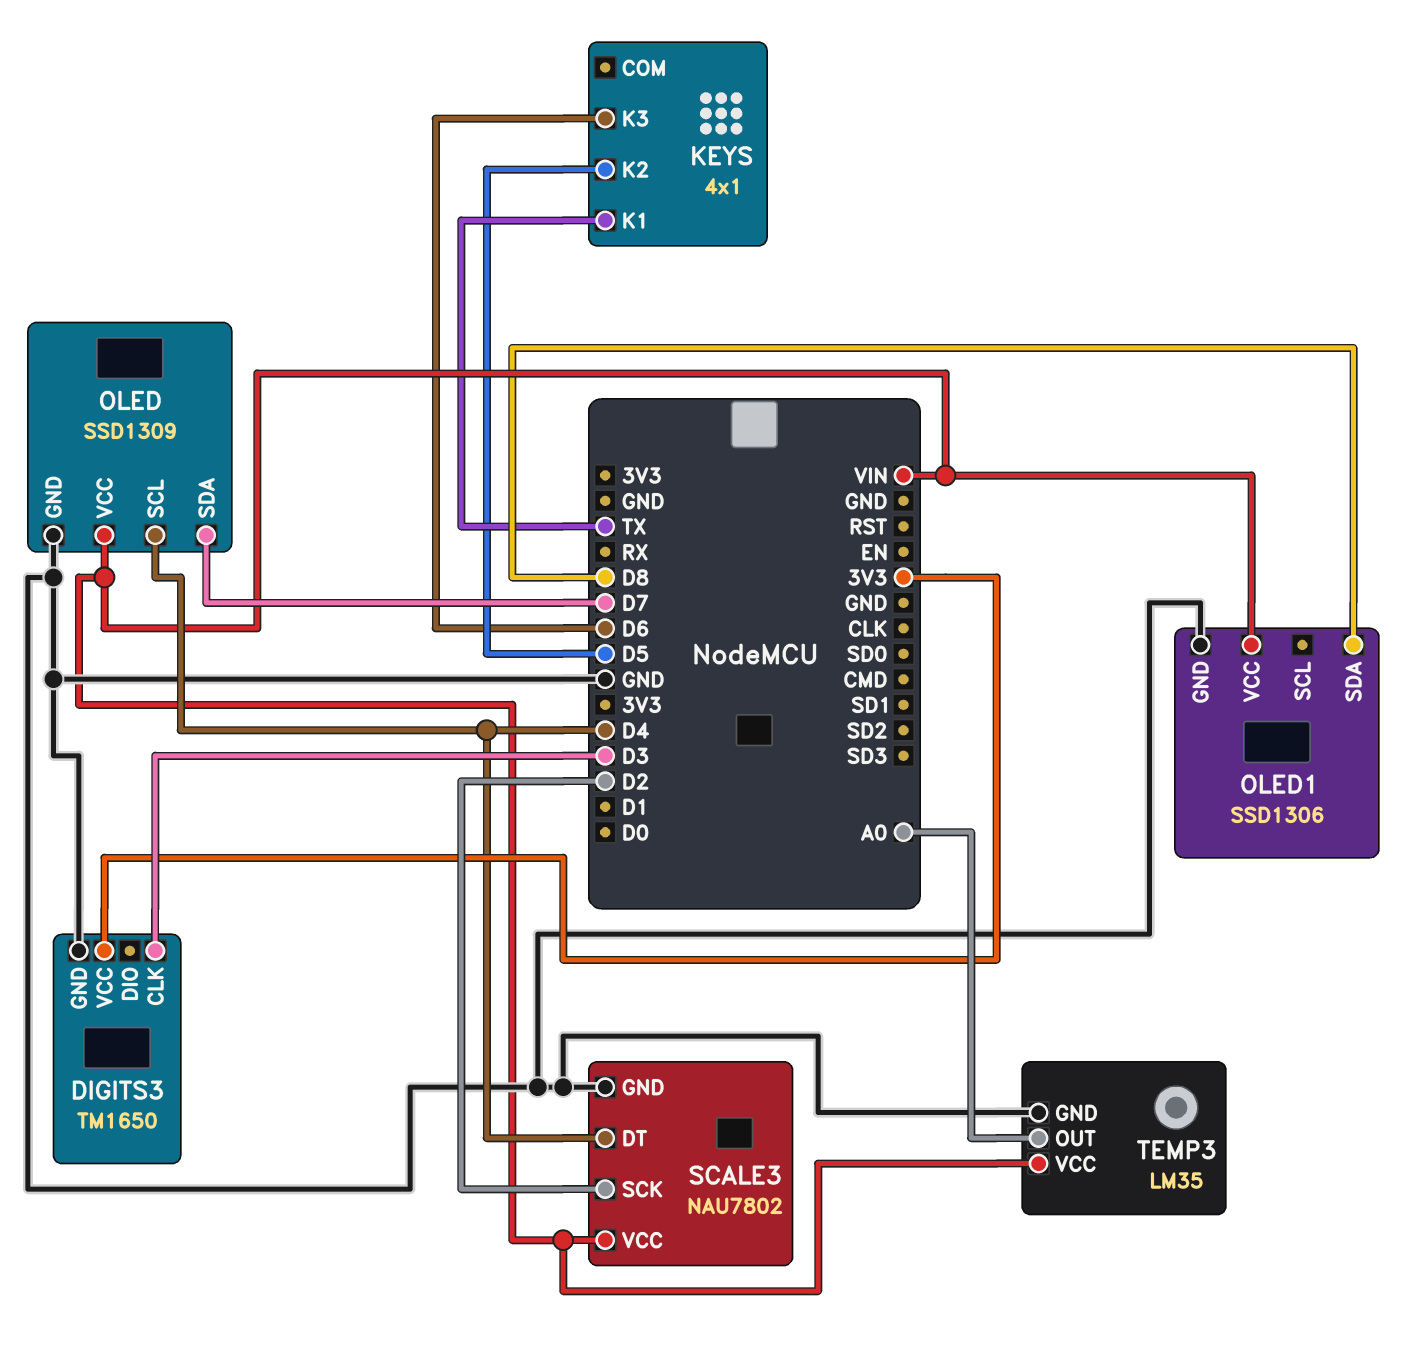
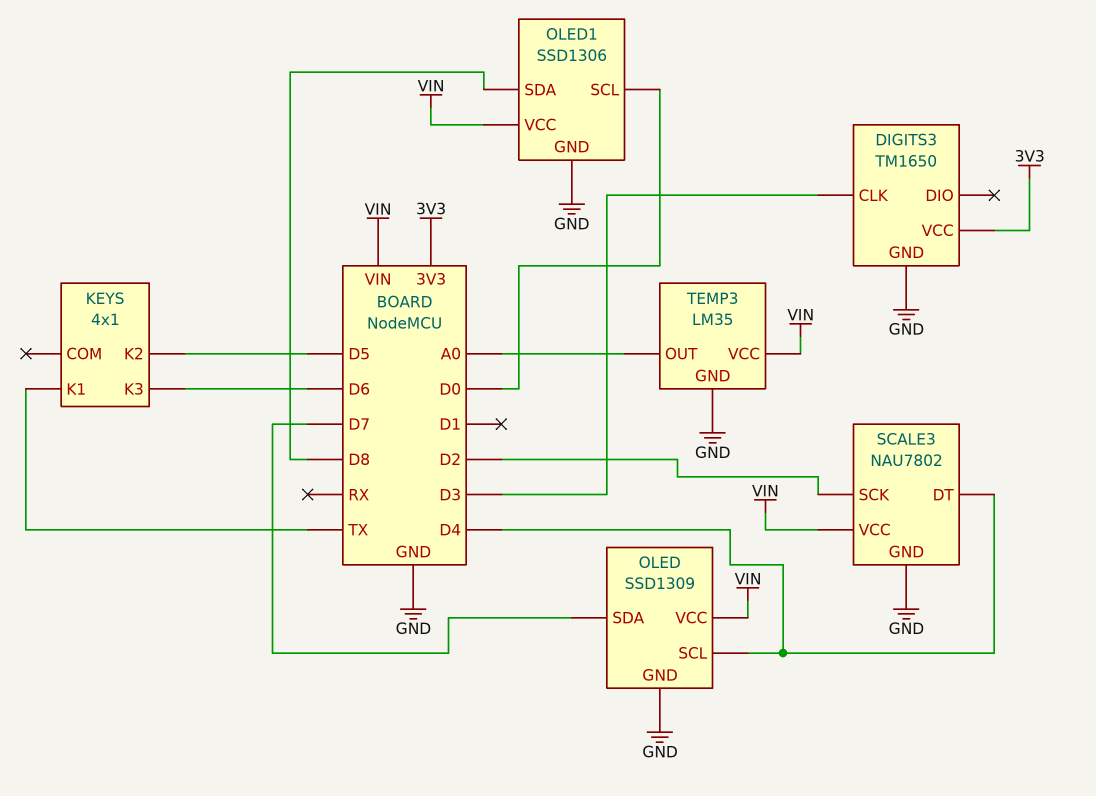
OLED1 pin SCL: none -> D0

